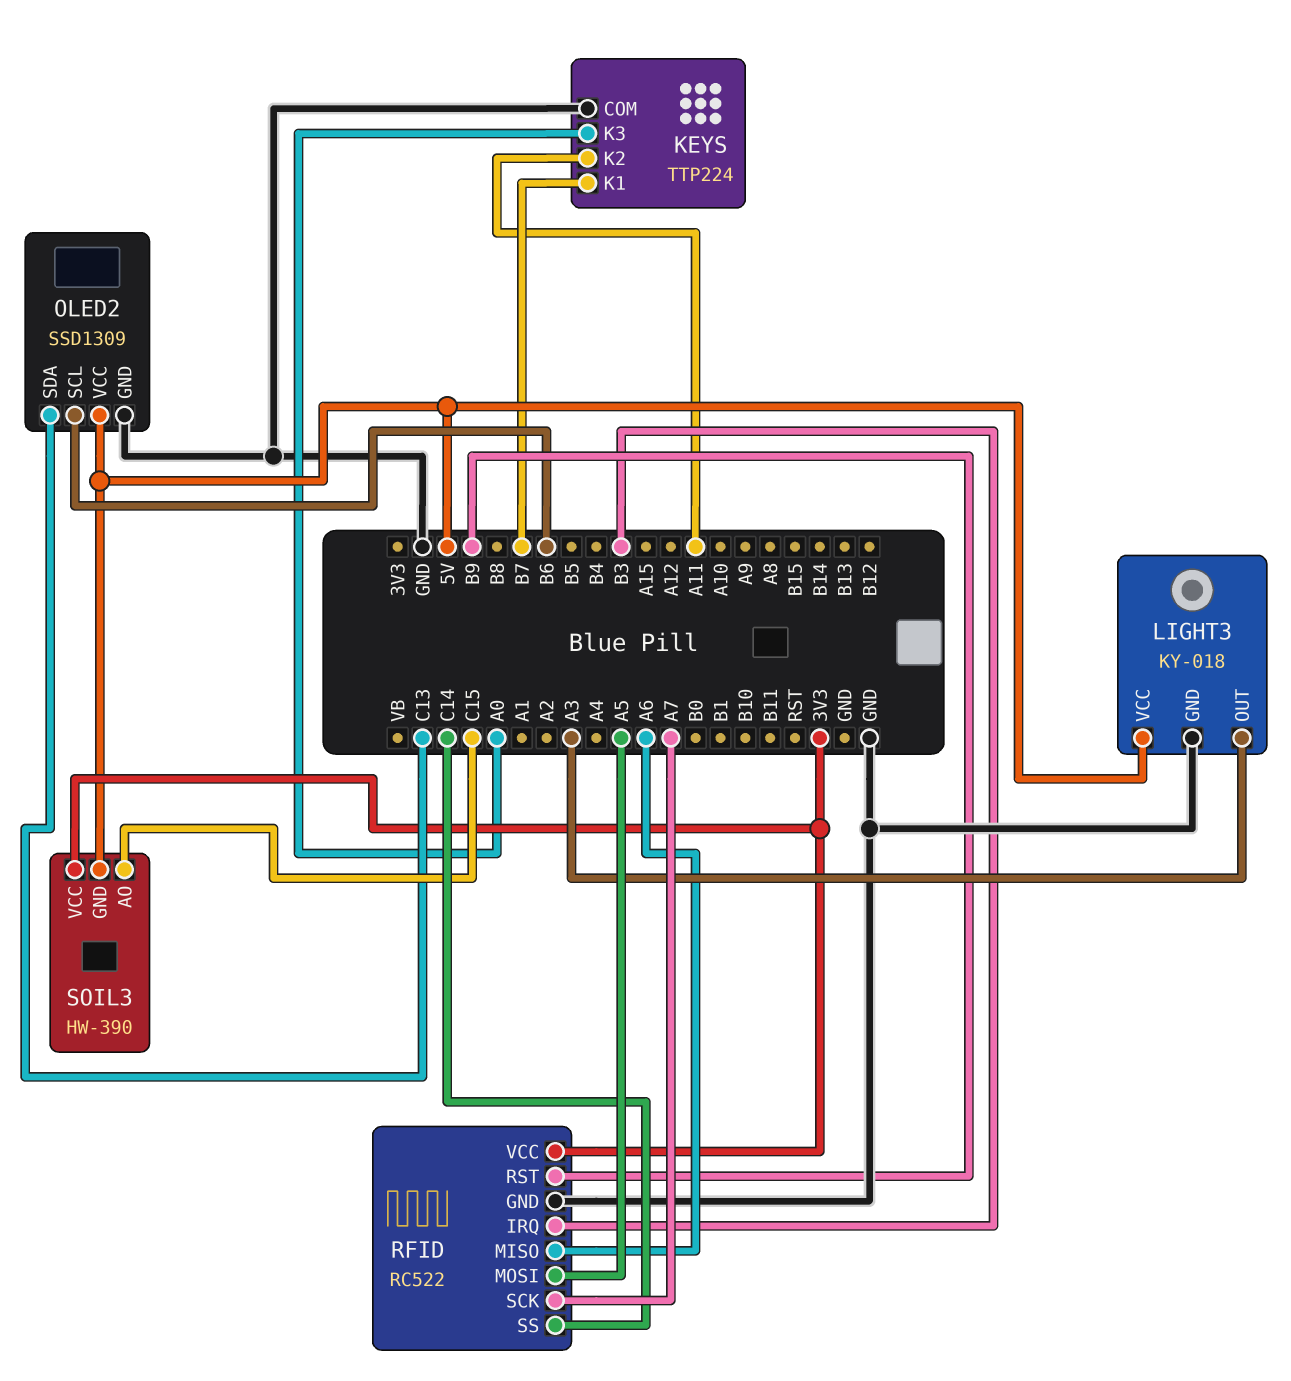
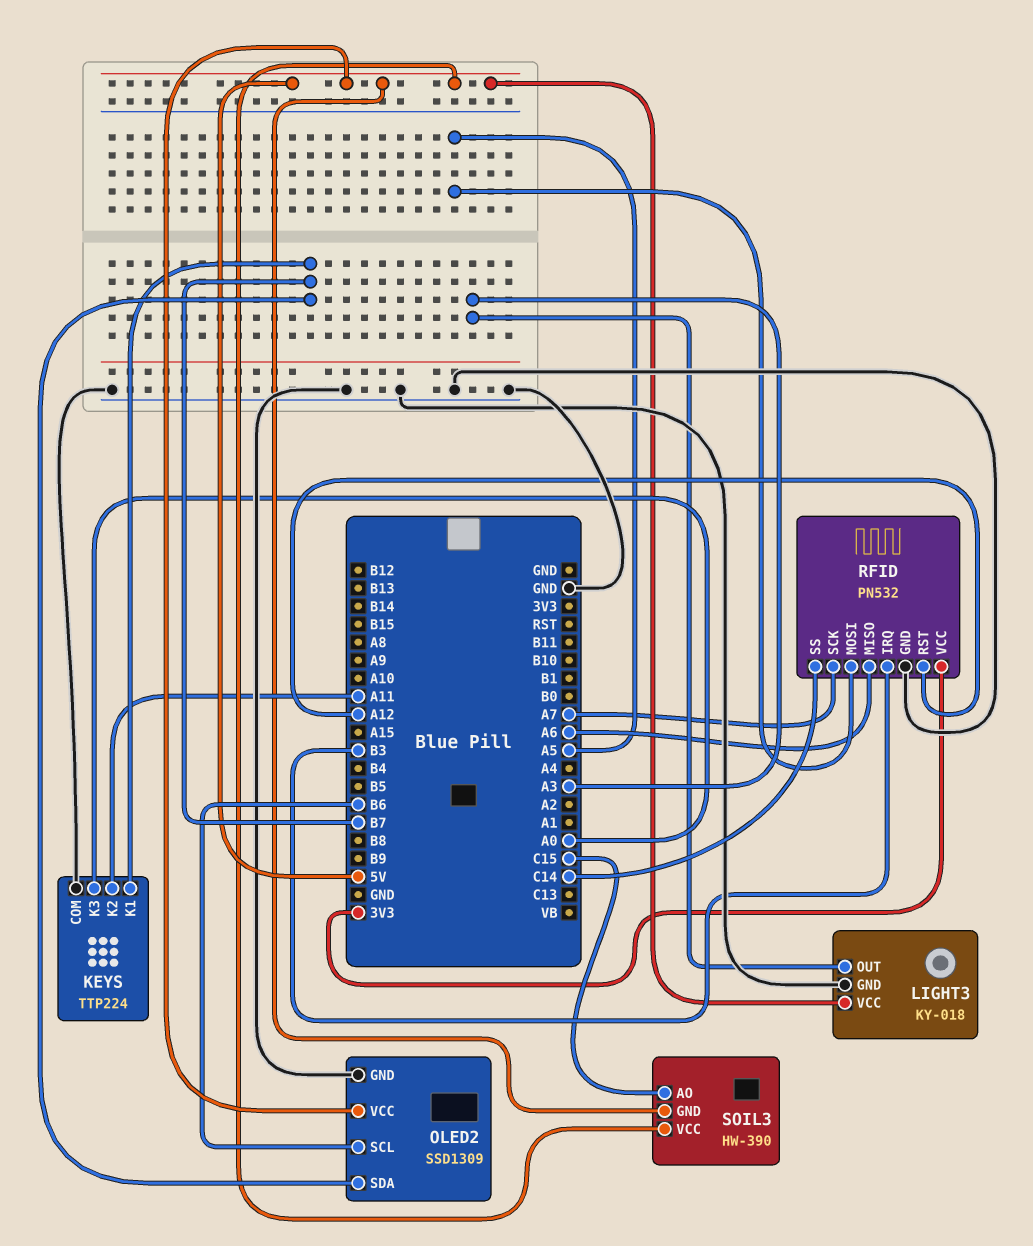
OLED2 pin SDA: C13 -> B7
RFID: RC522 -> PN532
RFID pin RST: B9 -> A12
SOIL3 pin VCC: 3V3 -> 5V

